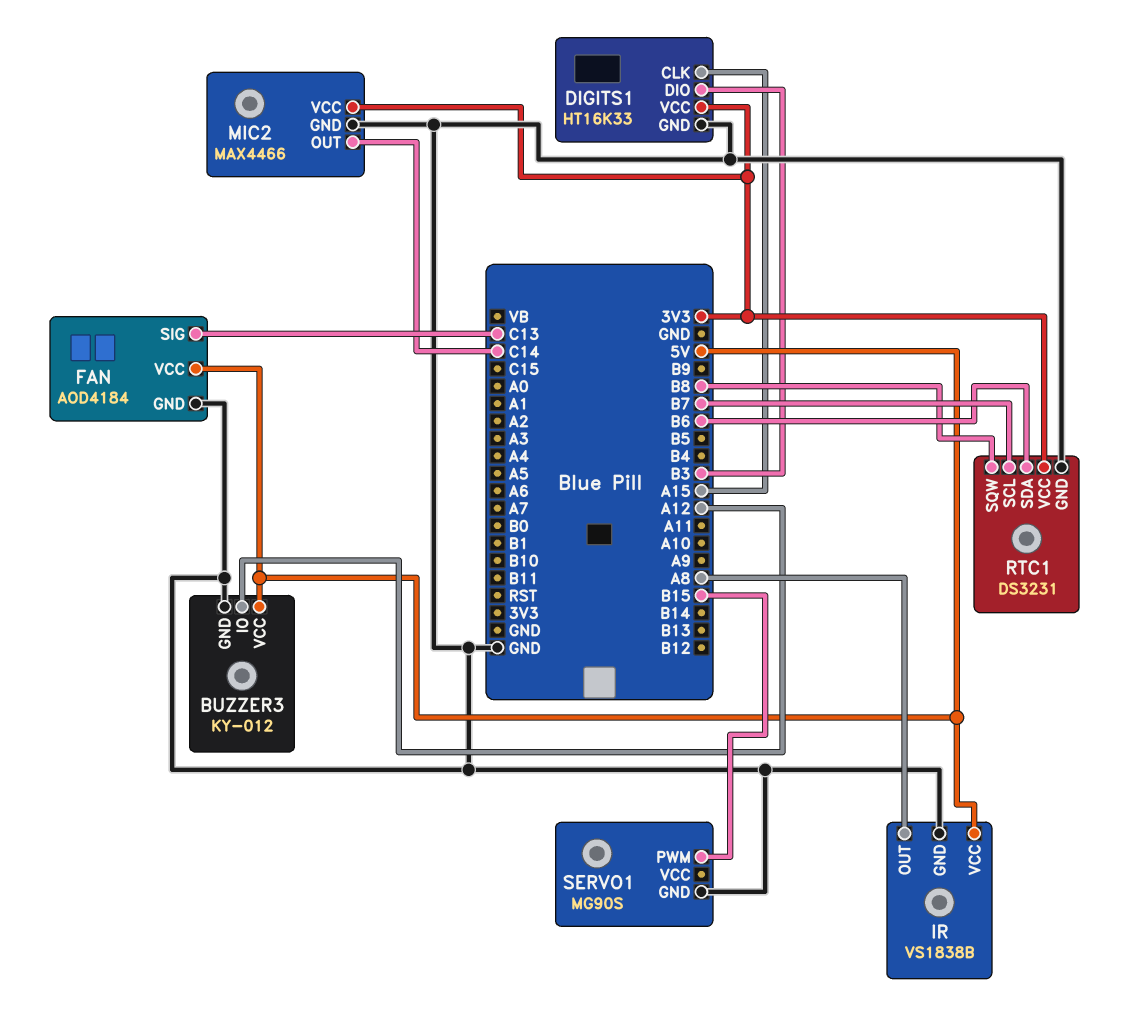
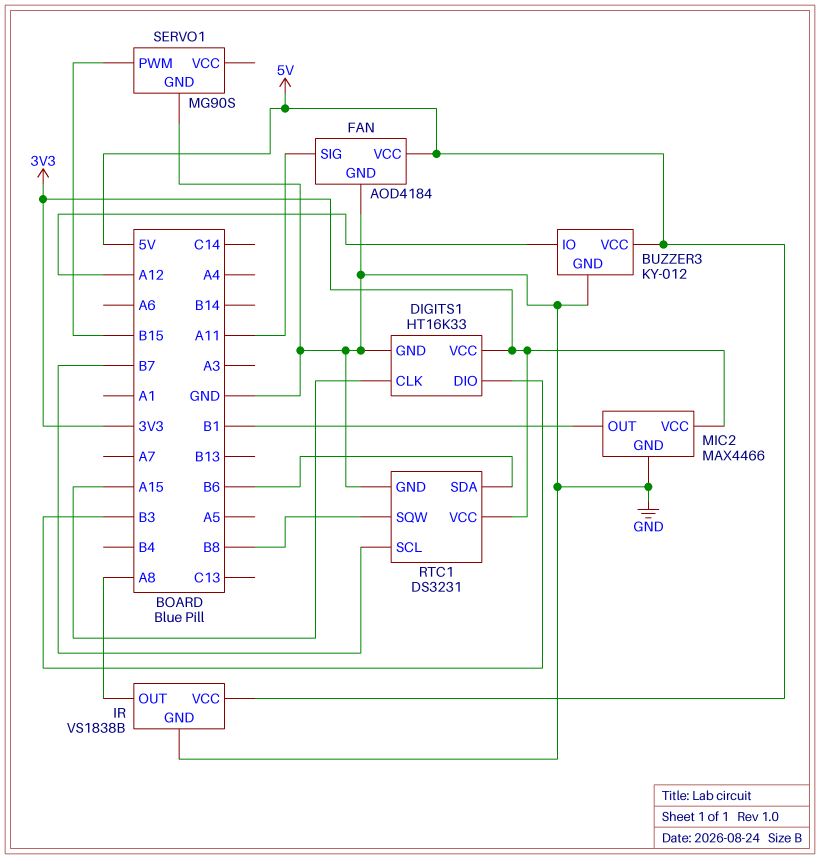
FAN pin SIG: C13 -> A11
MIC2 pin OUT: C14 -> B1

